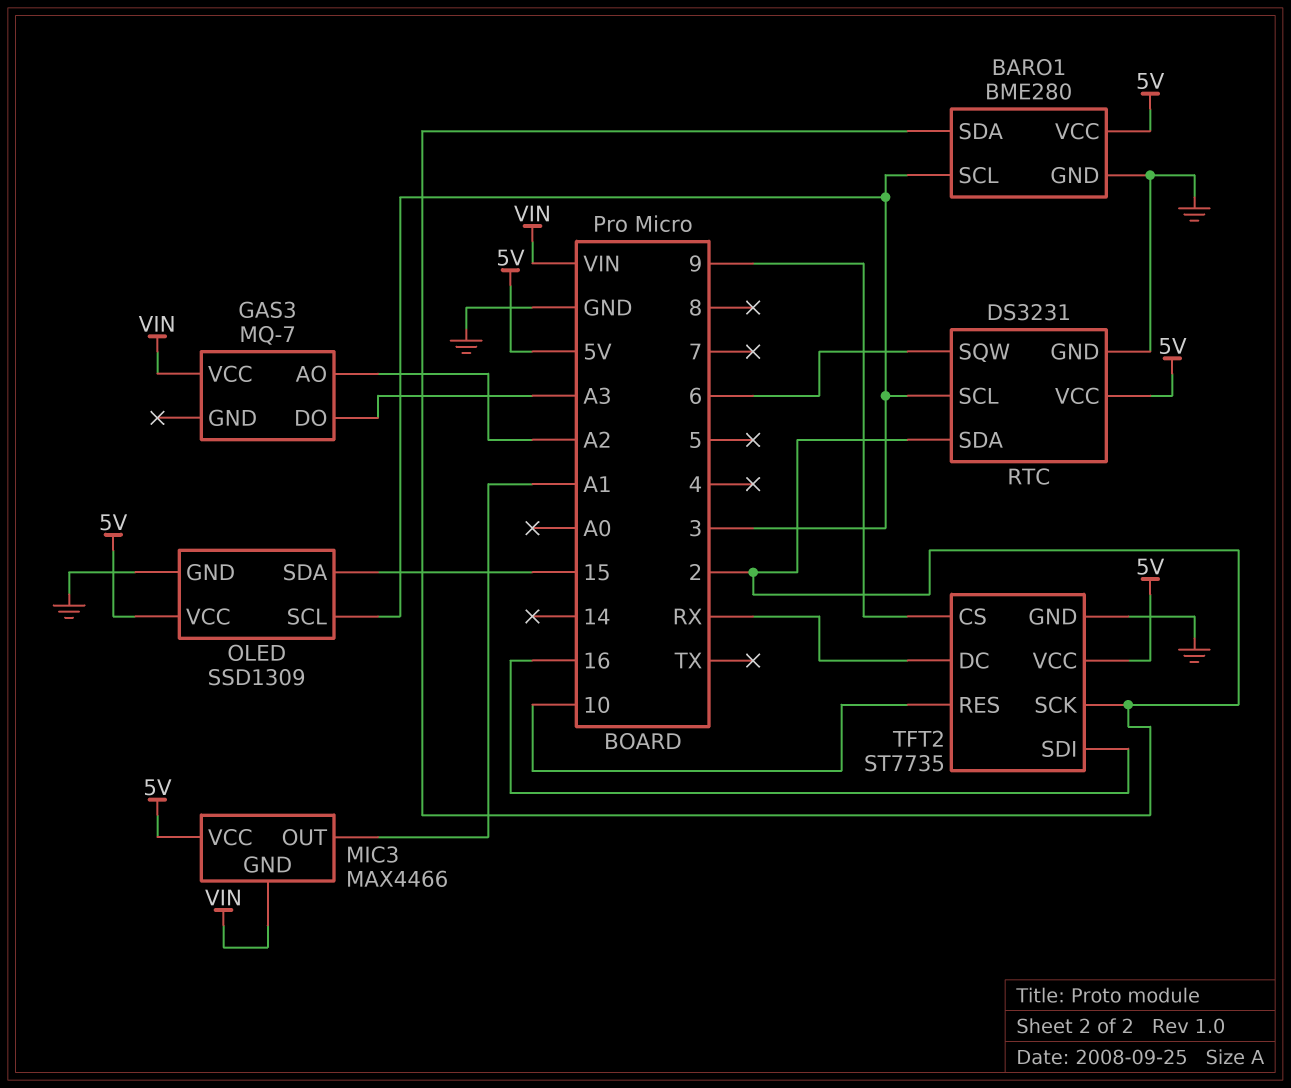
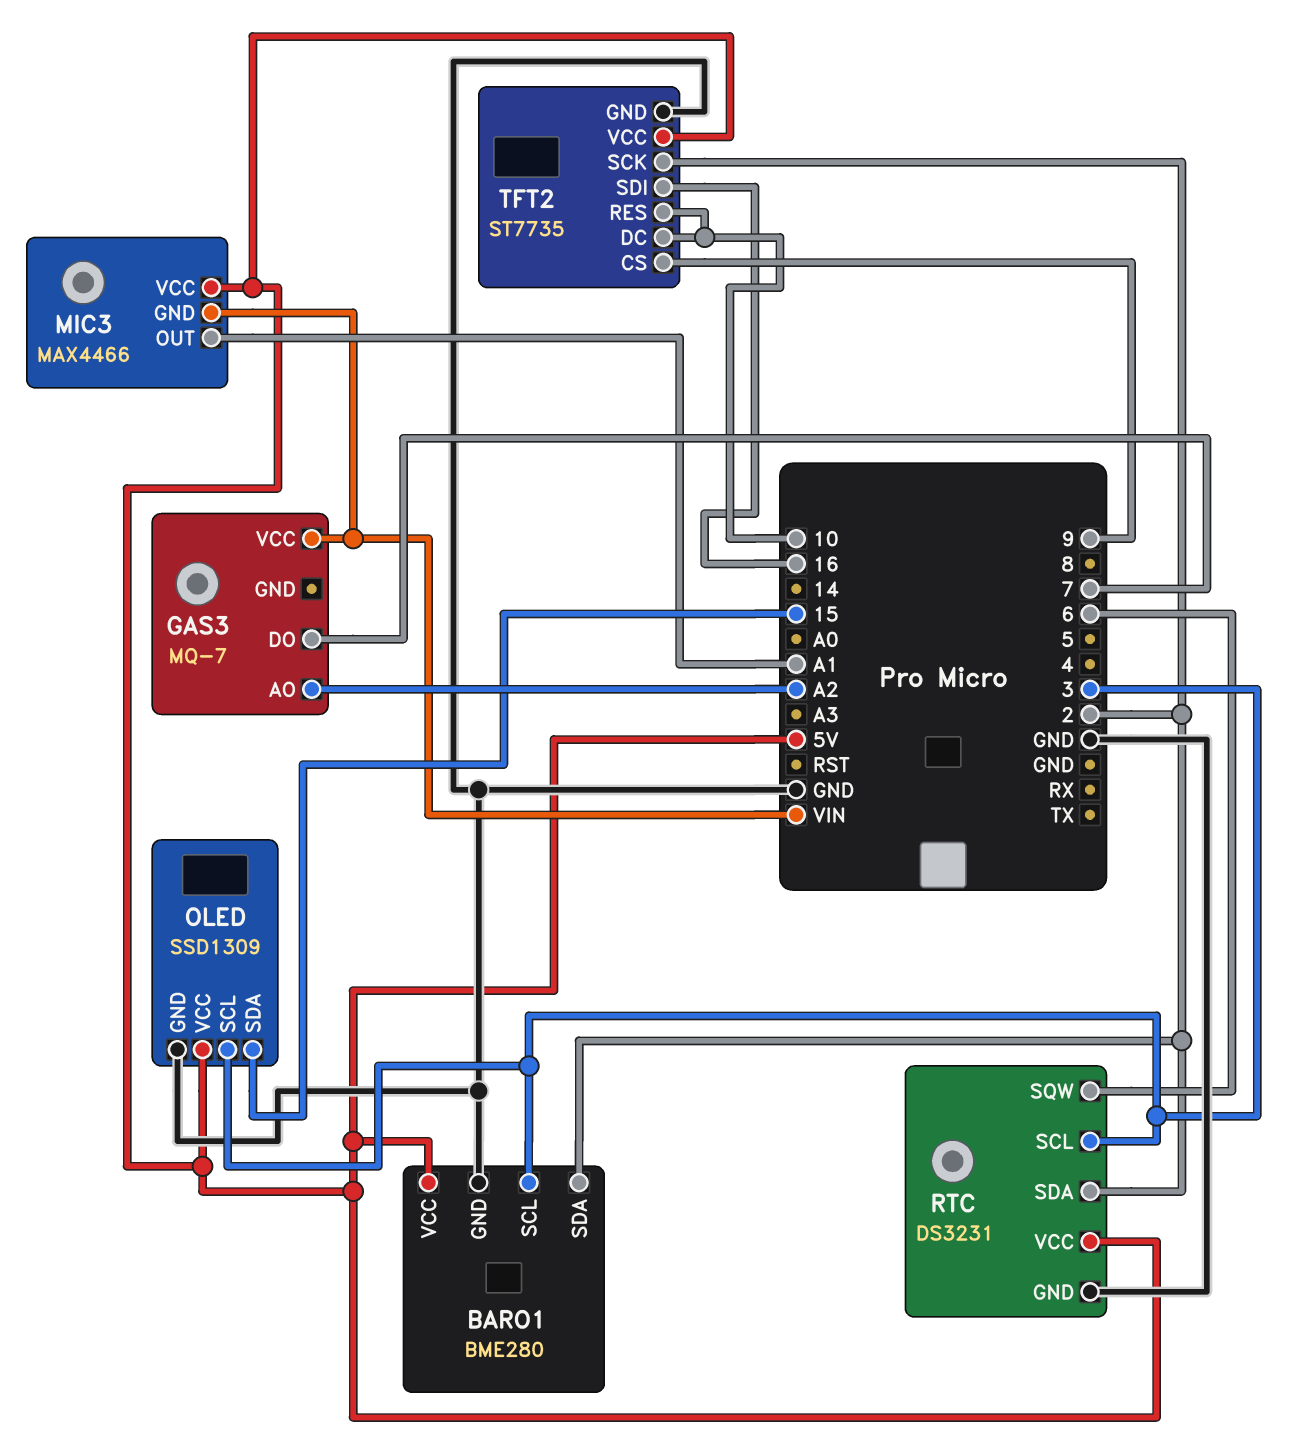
GAS3 pin DO: A3 -> 7
TFT2 pin DC: RX -> 10

